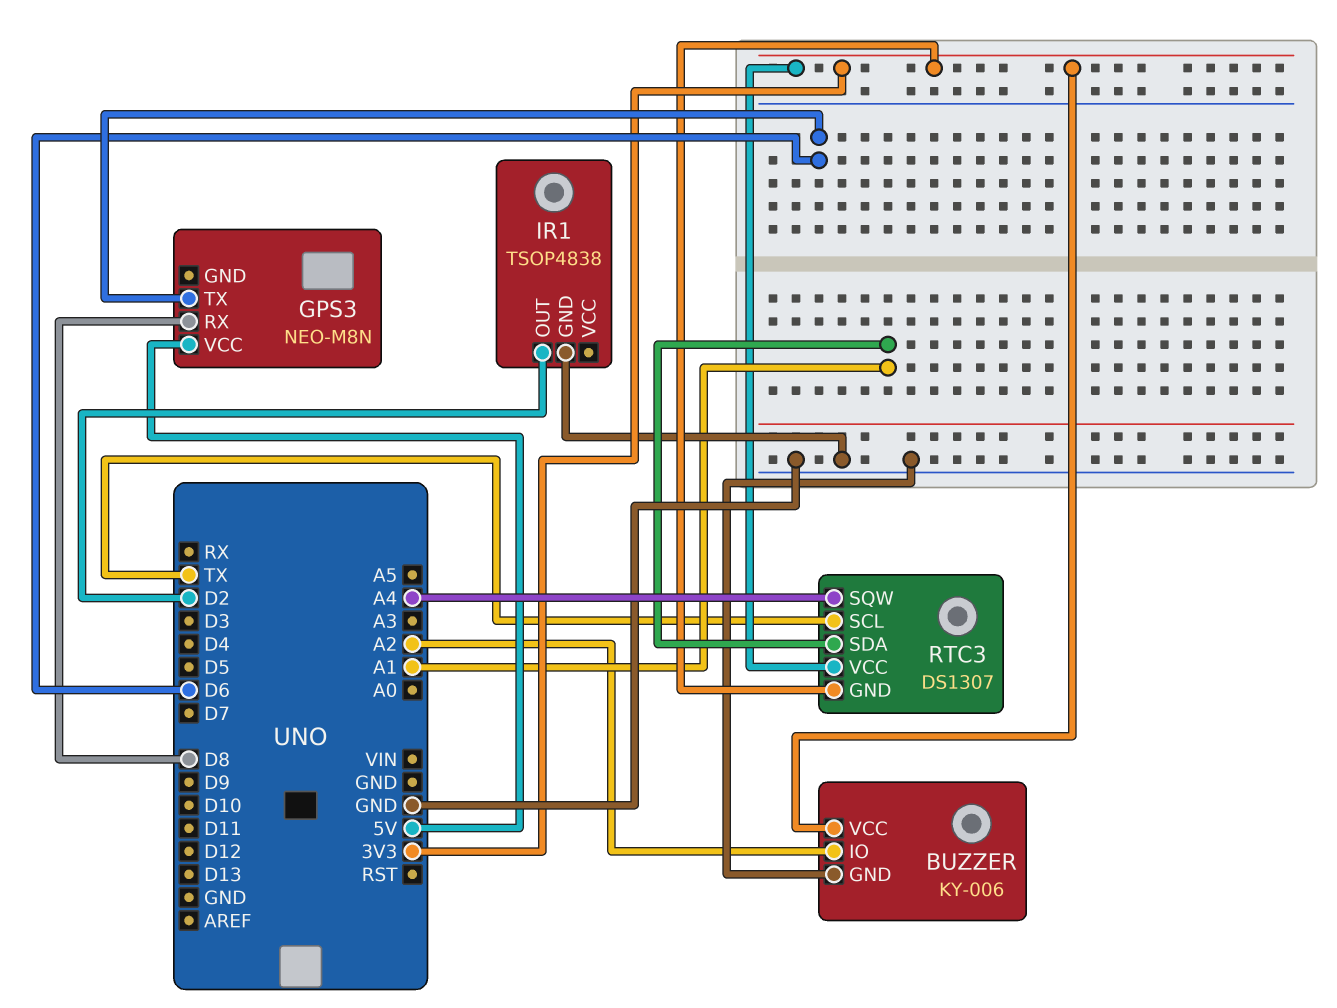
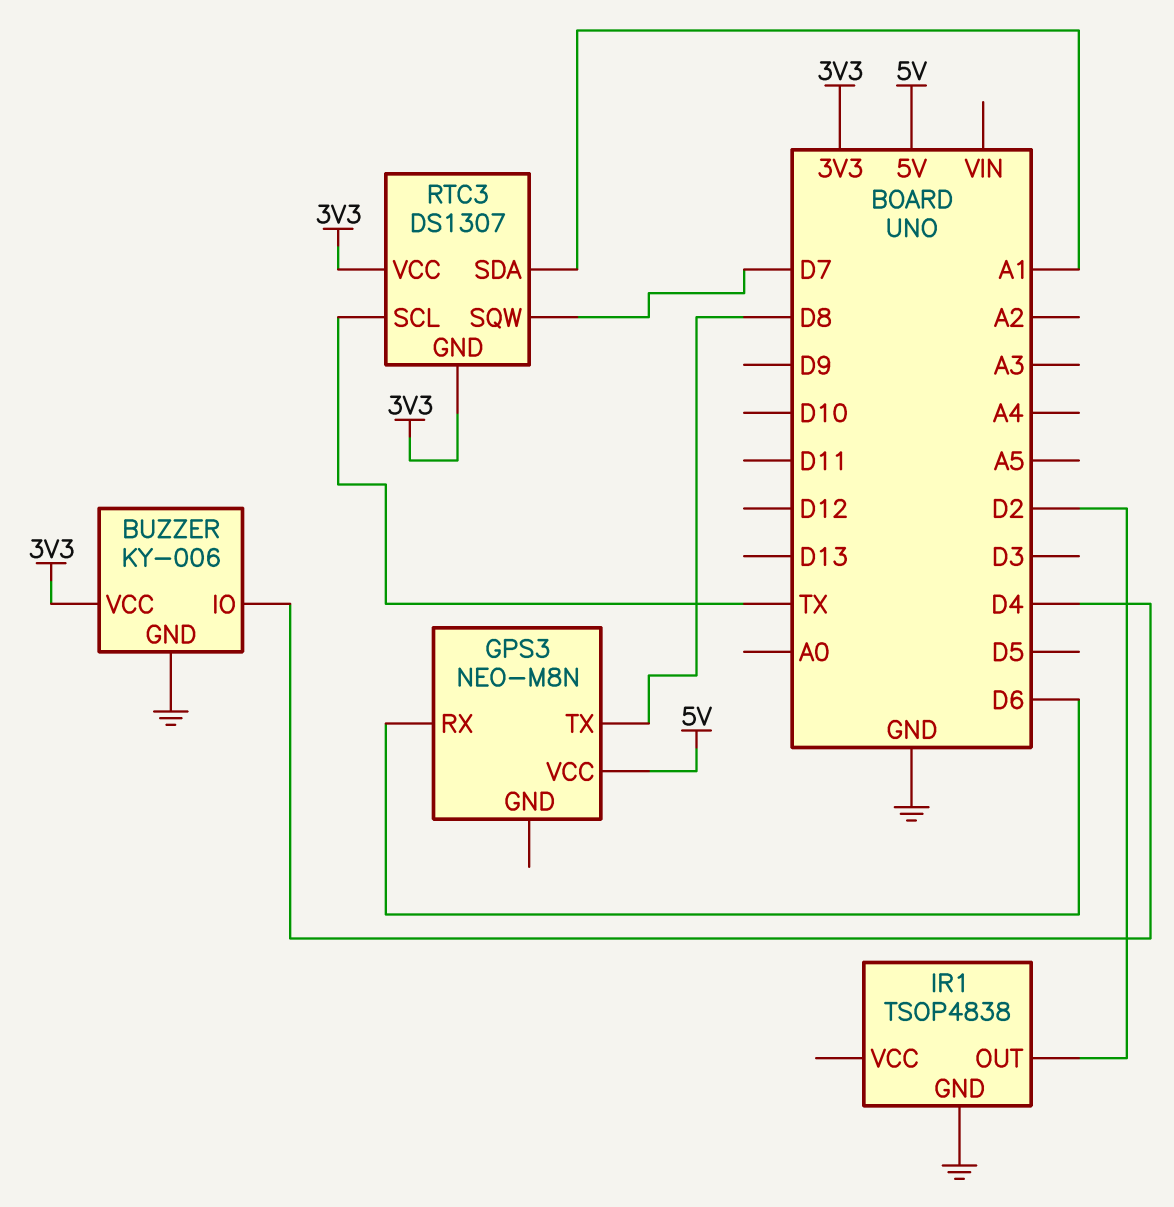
BUZZER pin IO: A2 -> D4
GPS3 pin RX: D8 -> D6
GPS3 pin TX: D6 -> D8
RTC3 pin SQW: A4 -> D7

